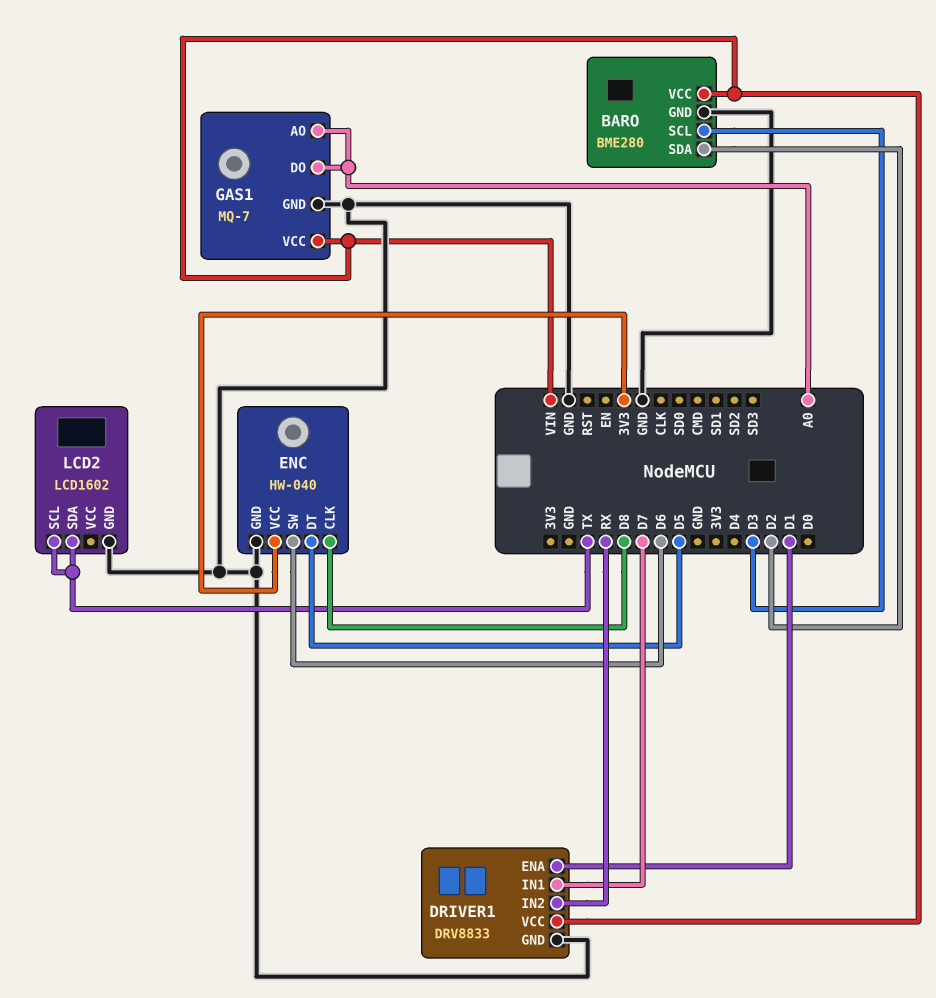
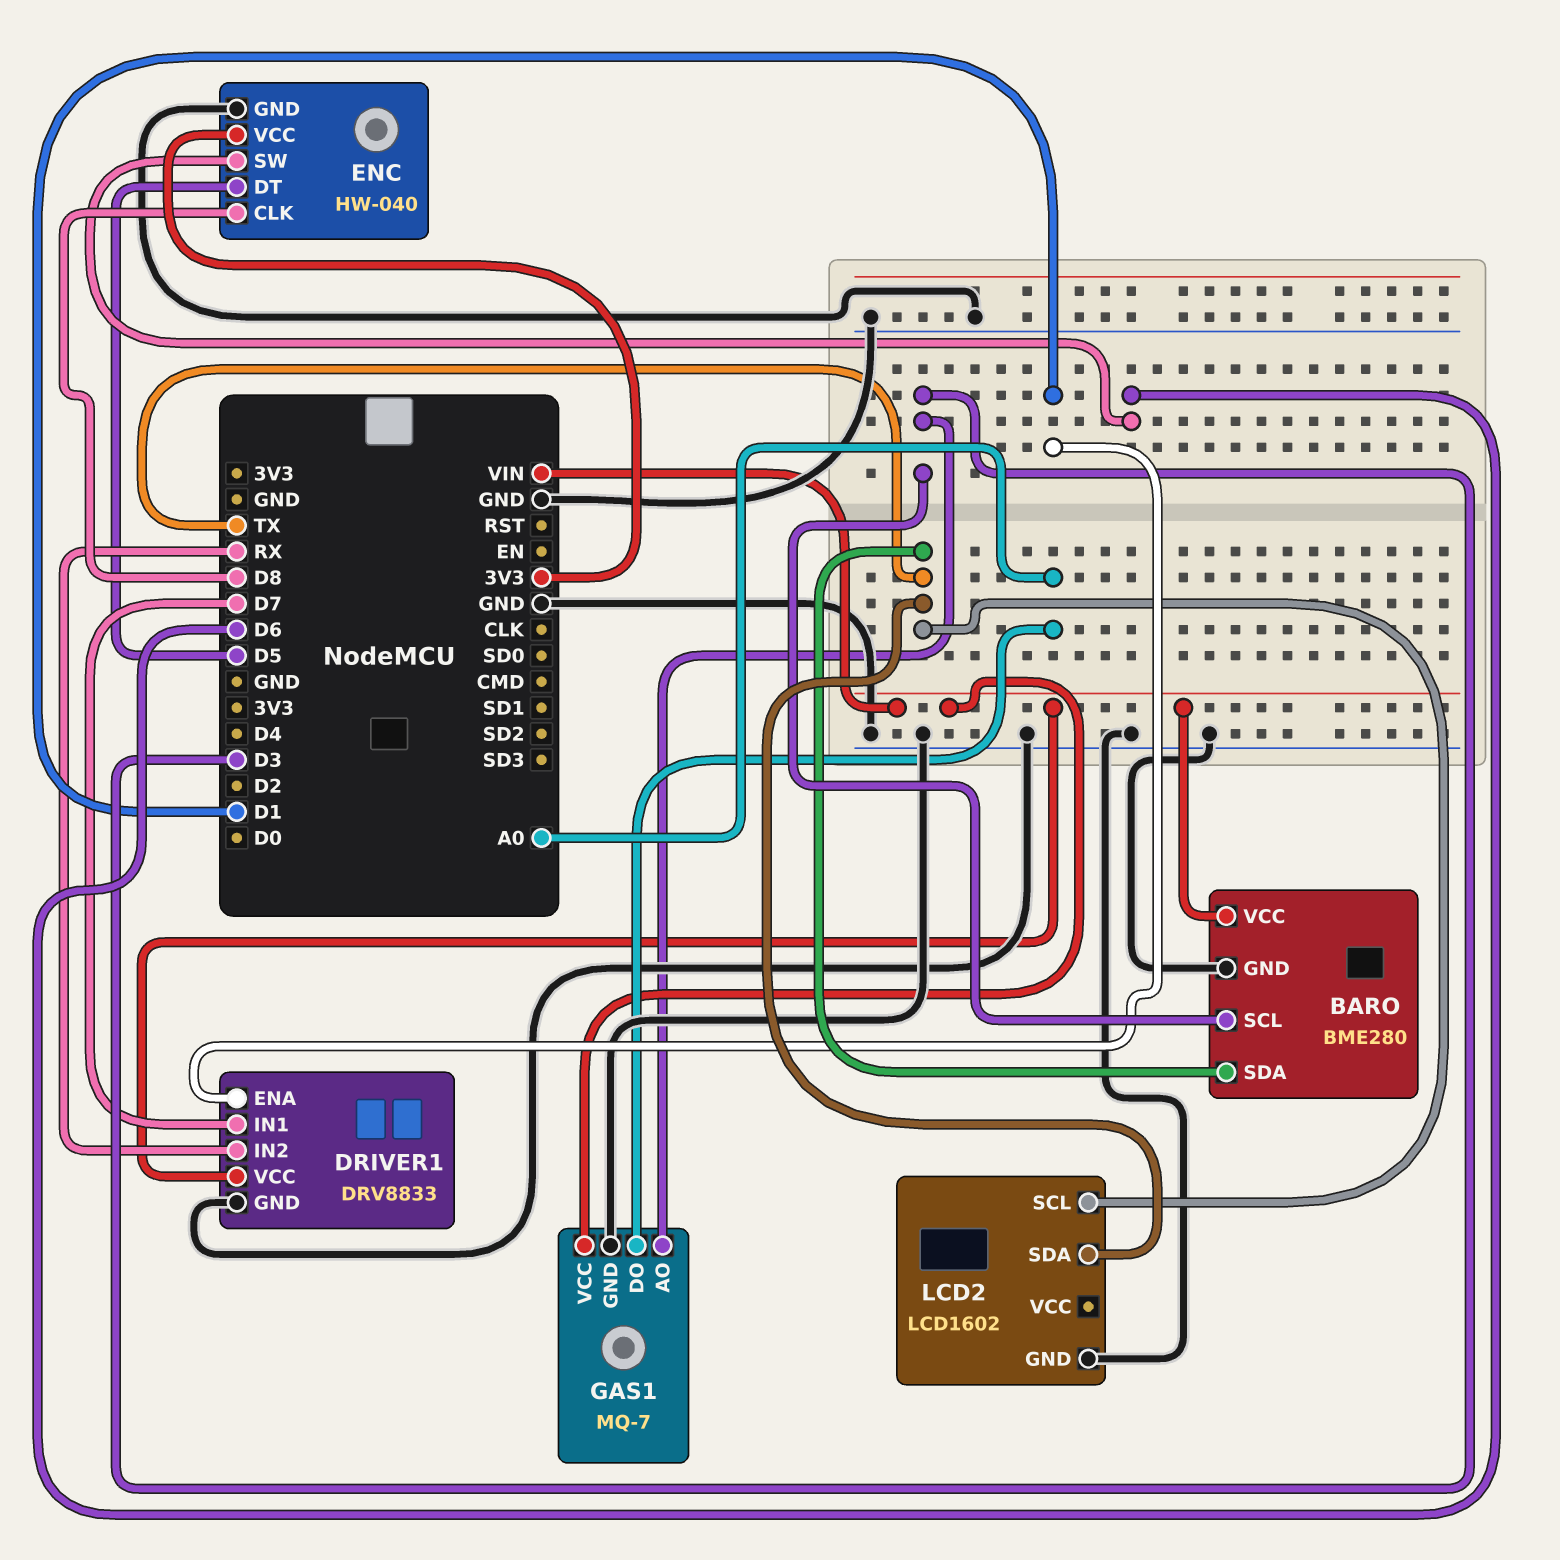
BARO pin SDA: D2 -> TX
GAS1 pin AO: A0 -> D3

